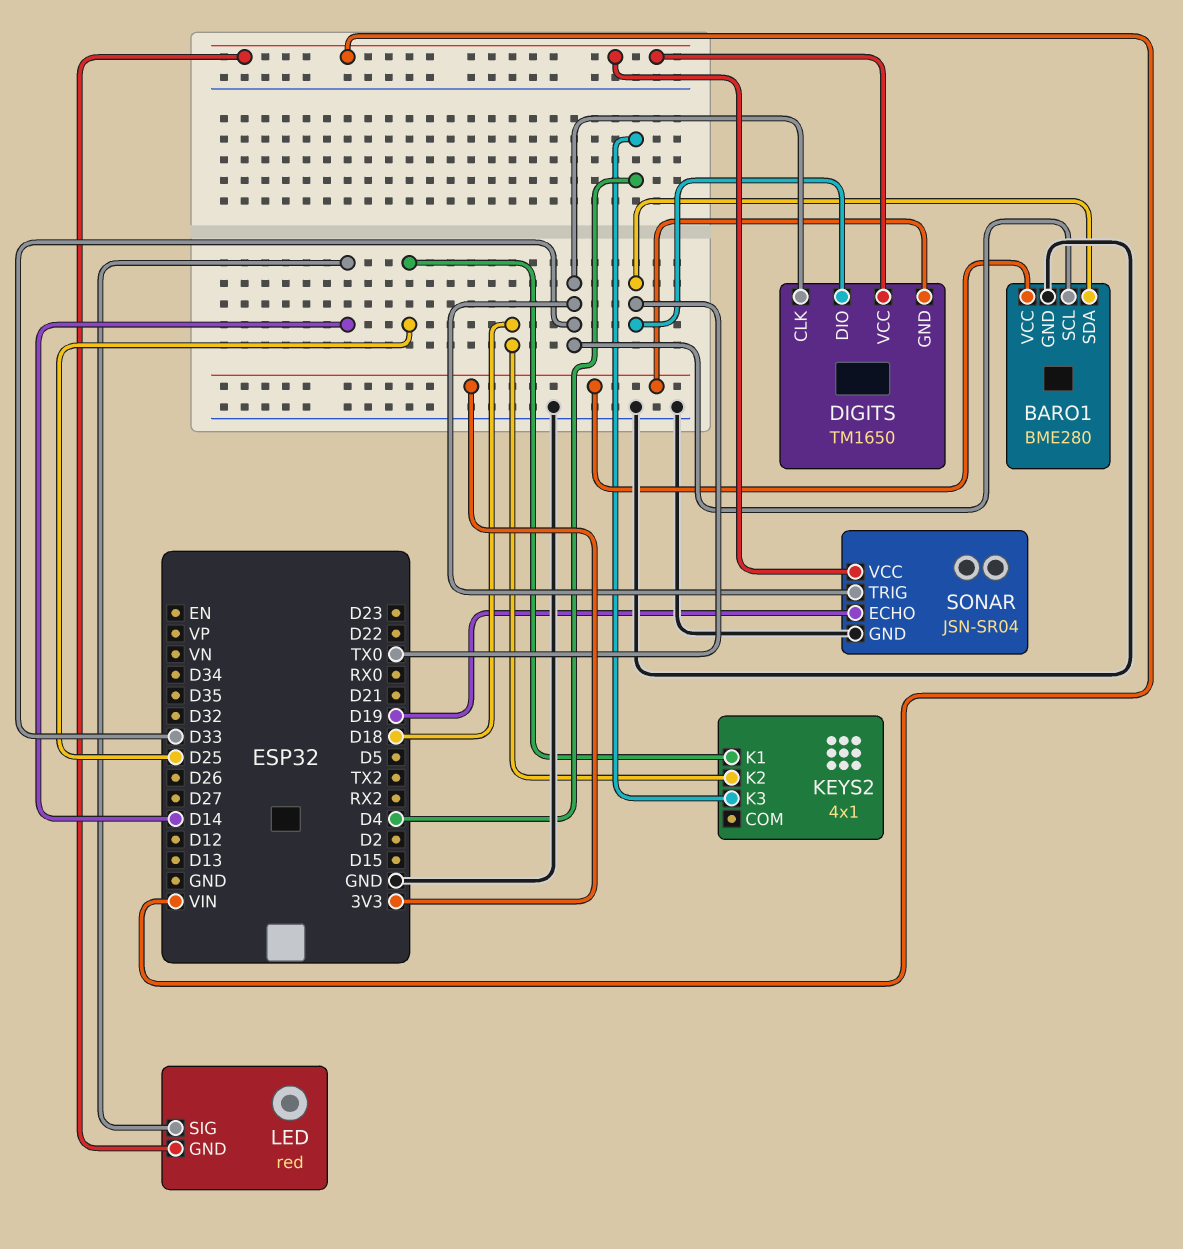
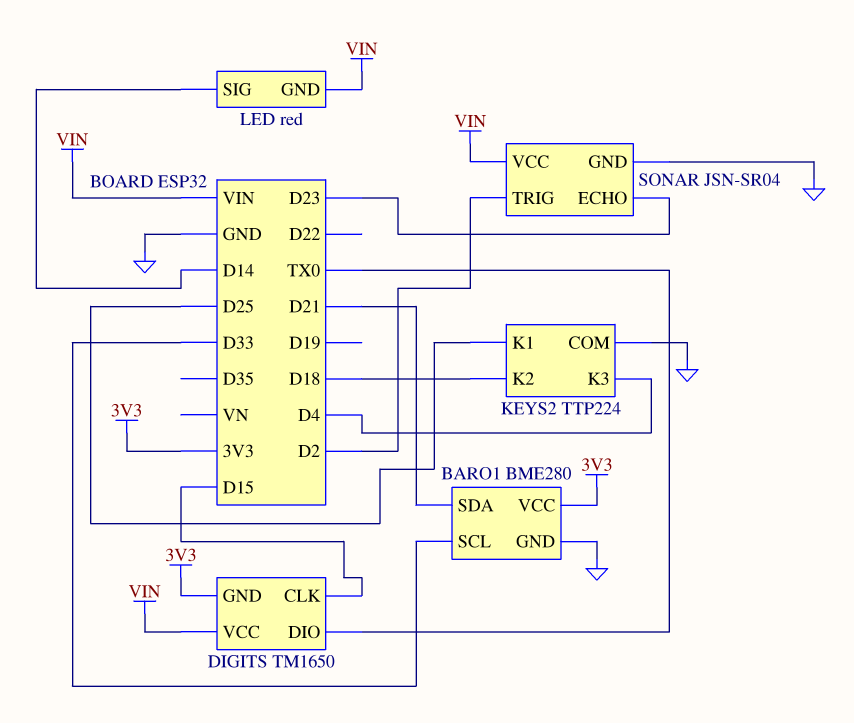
BARO1 pin SDA: TX0 -> D21
DIGITS pin CLK: D33 -> D15
KEYS2: 4x1 -> TTP224
KEYS2 pin COM: none -> GND
SONAR pin ECHO: D19 -> D23
SONAR pin TRIG: D33 -> D2

